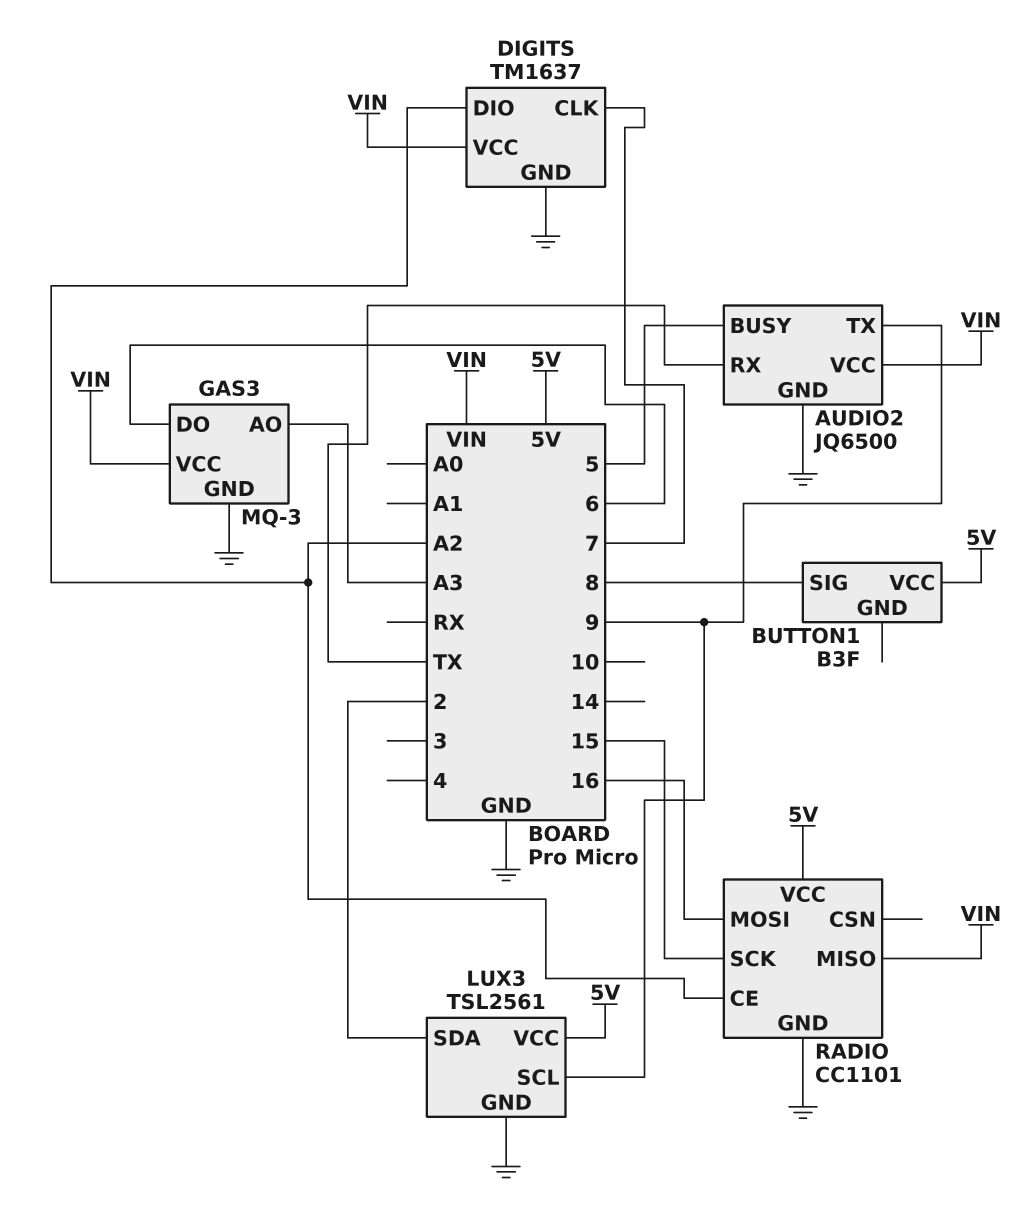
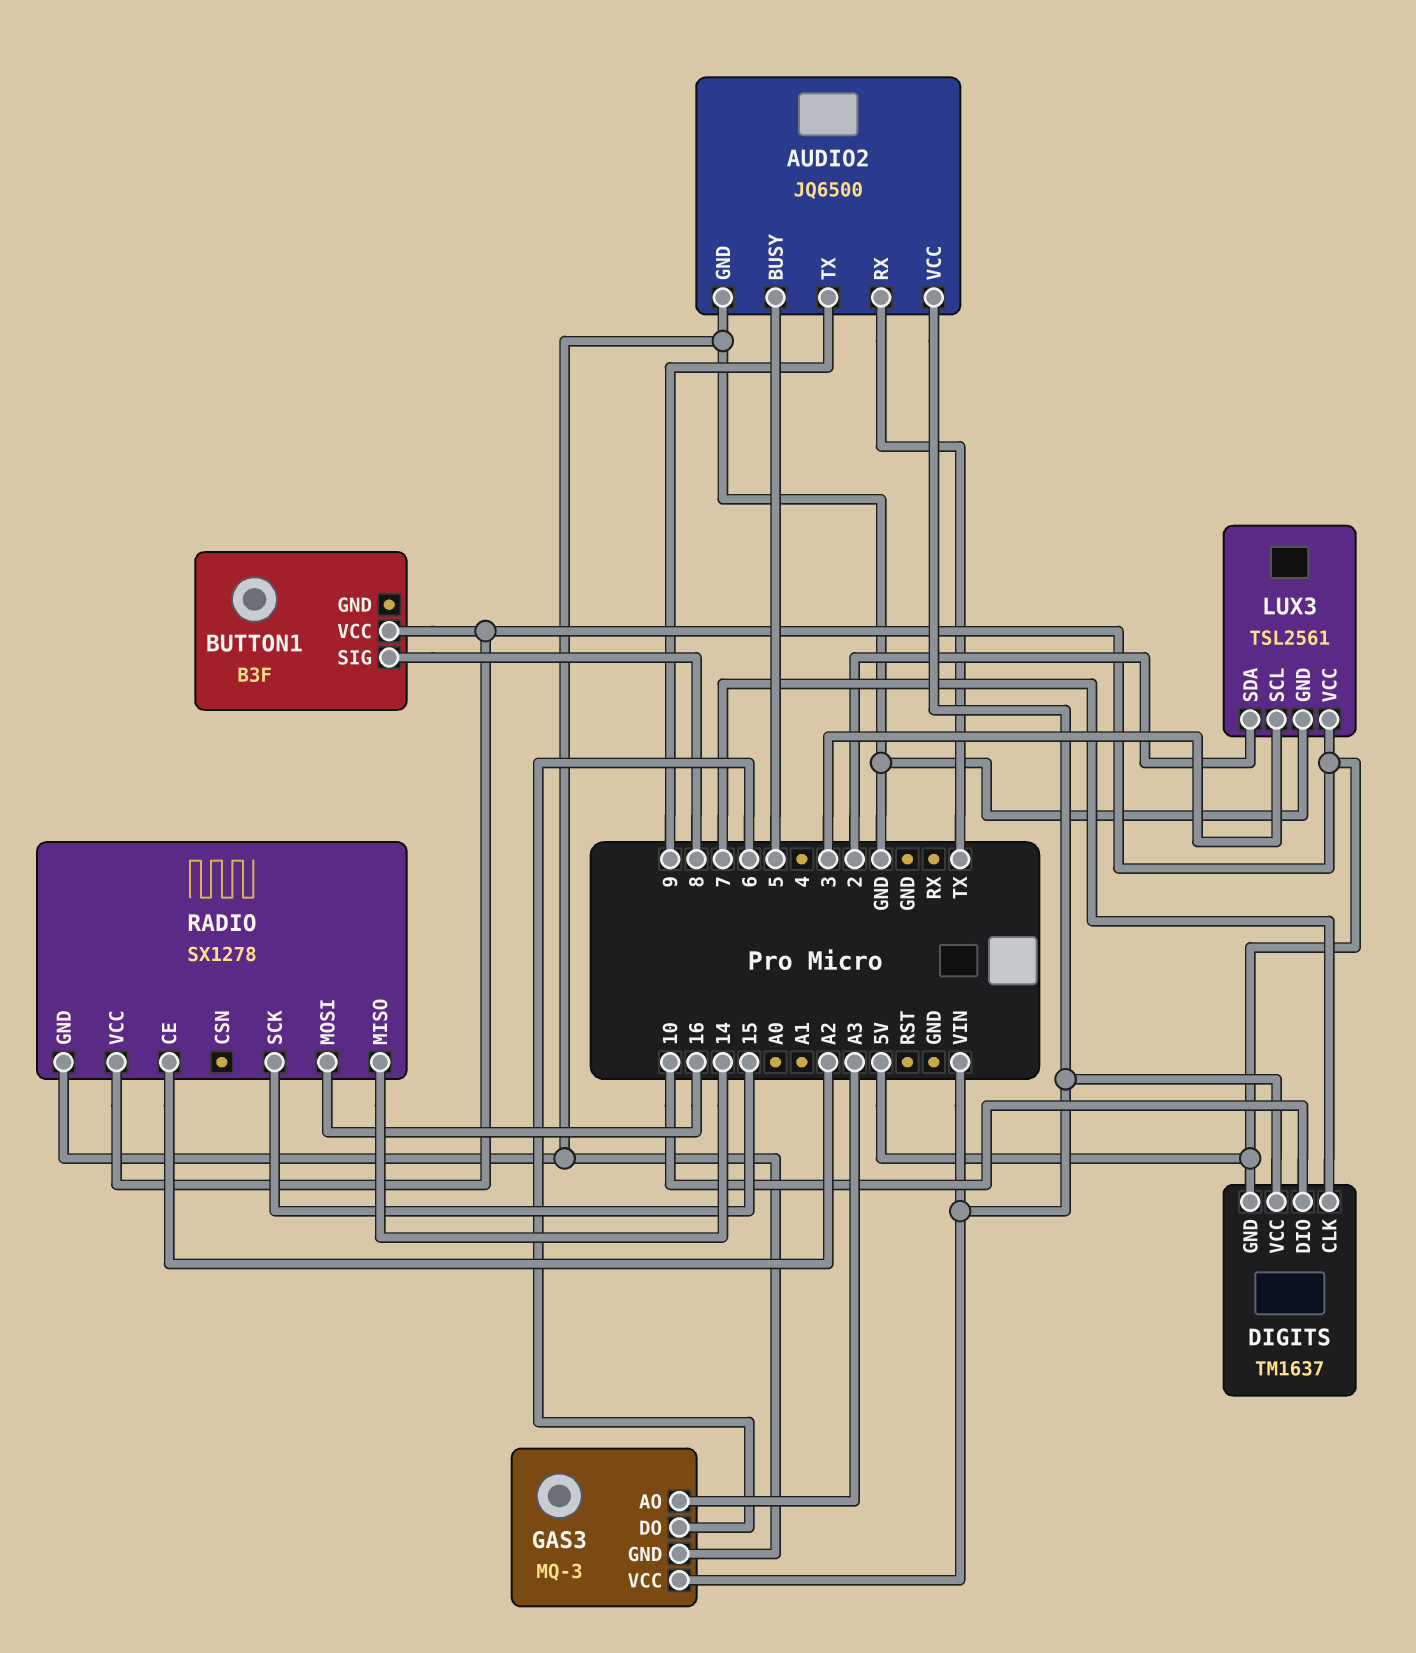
DIGITS pin DIO: A2 -> 10
DIGITS pin GND: GND -> 5V
LUX3 pin SCL: 9 -> 3
RADIO: CC1101 -> SX1278
RADIO pin MISO: VIN -> 14

